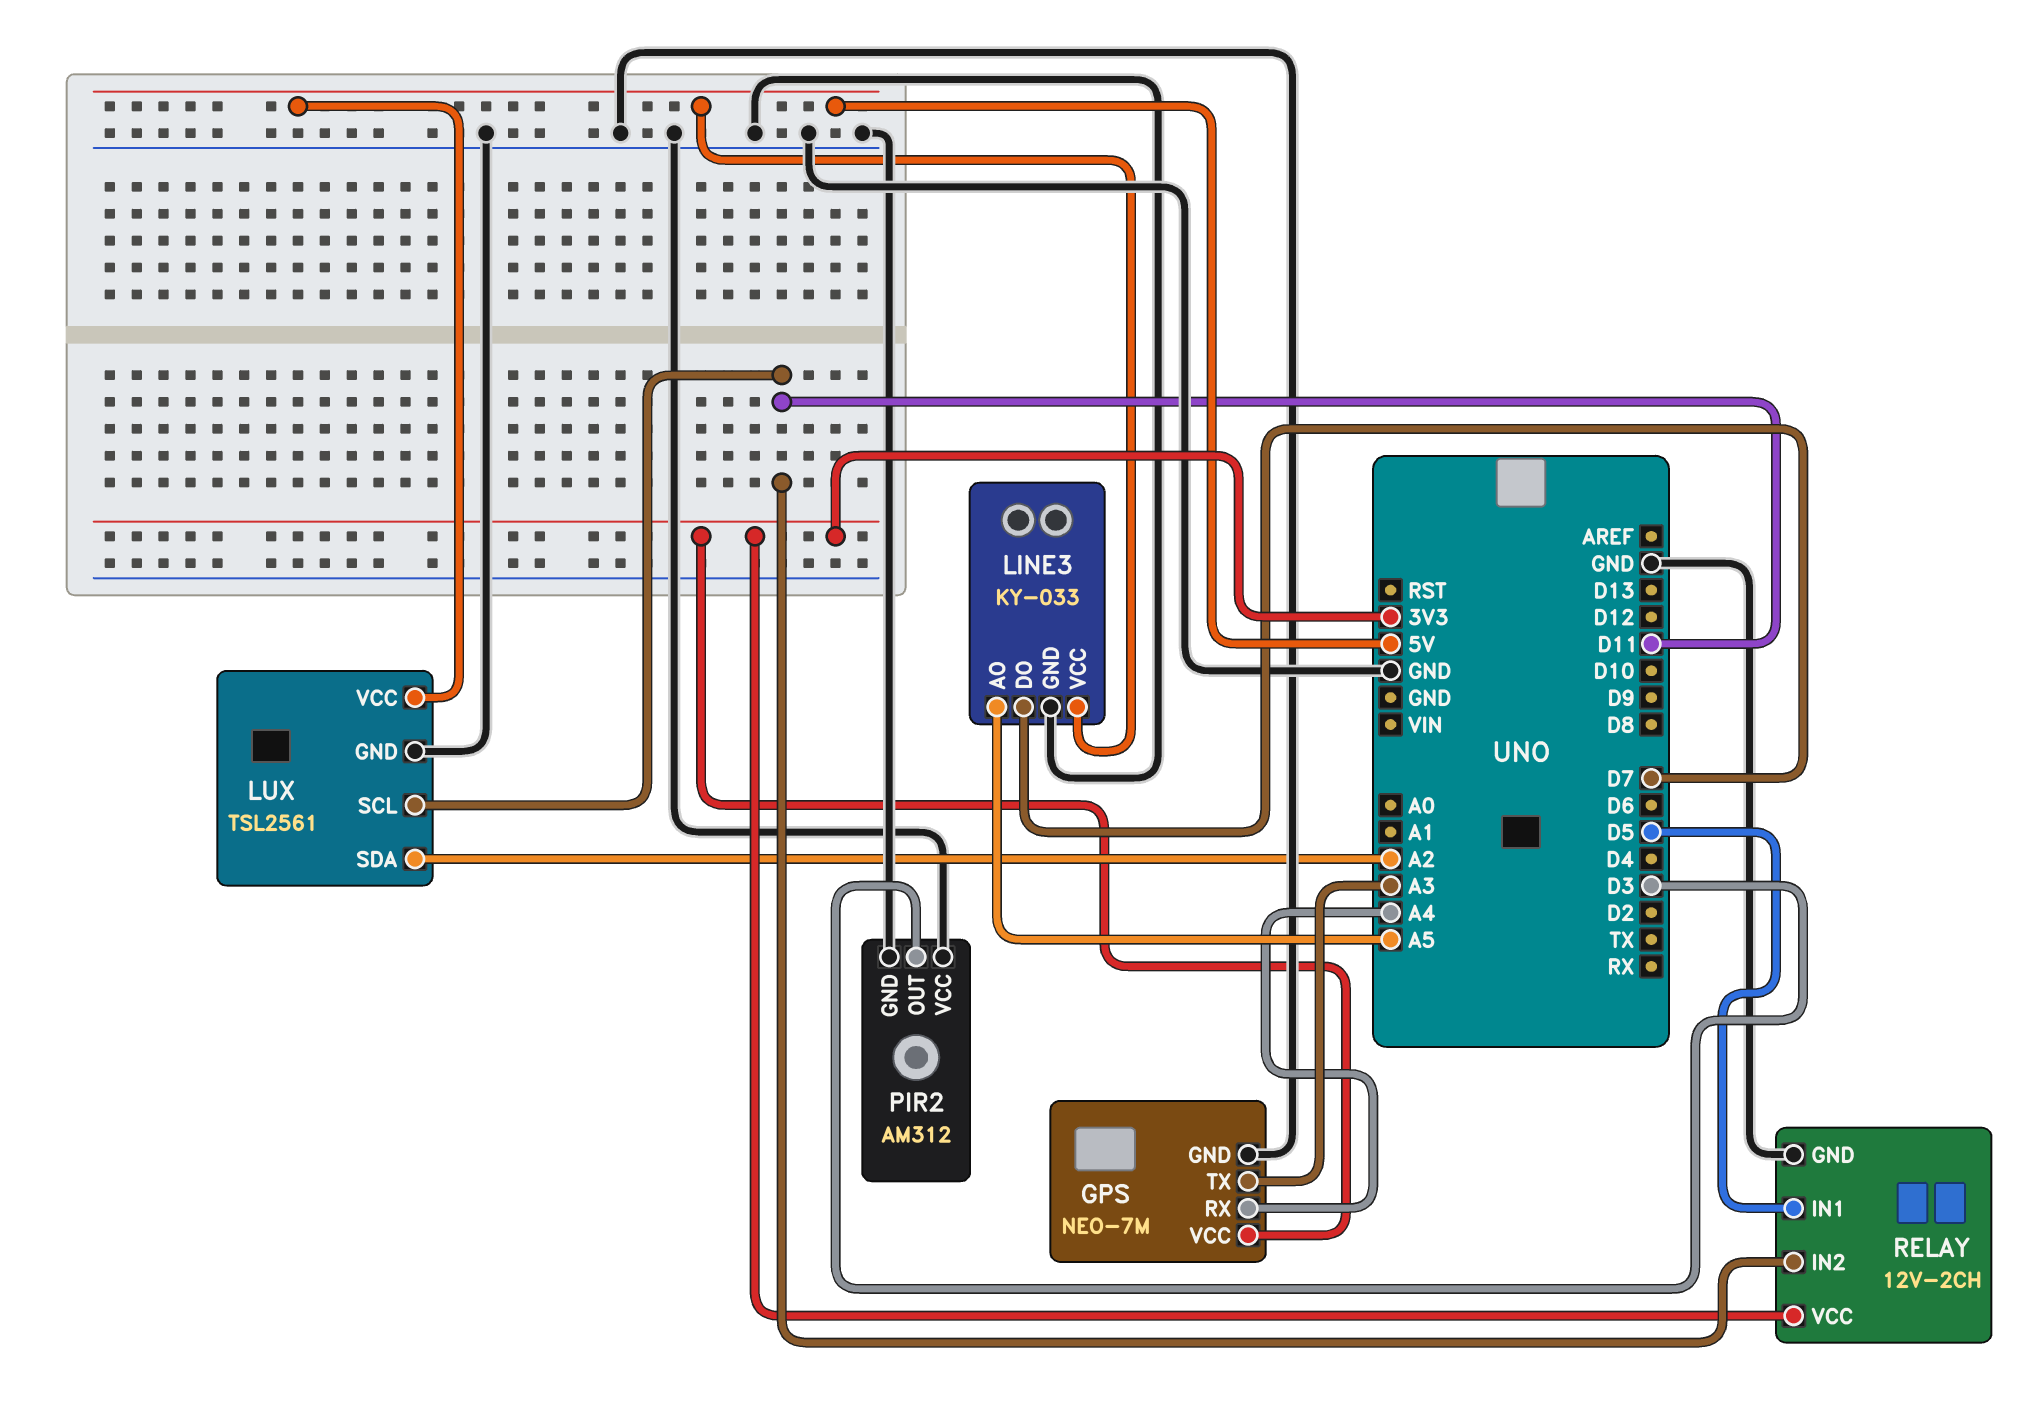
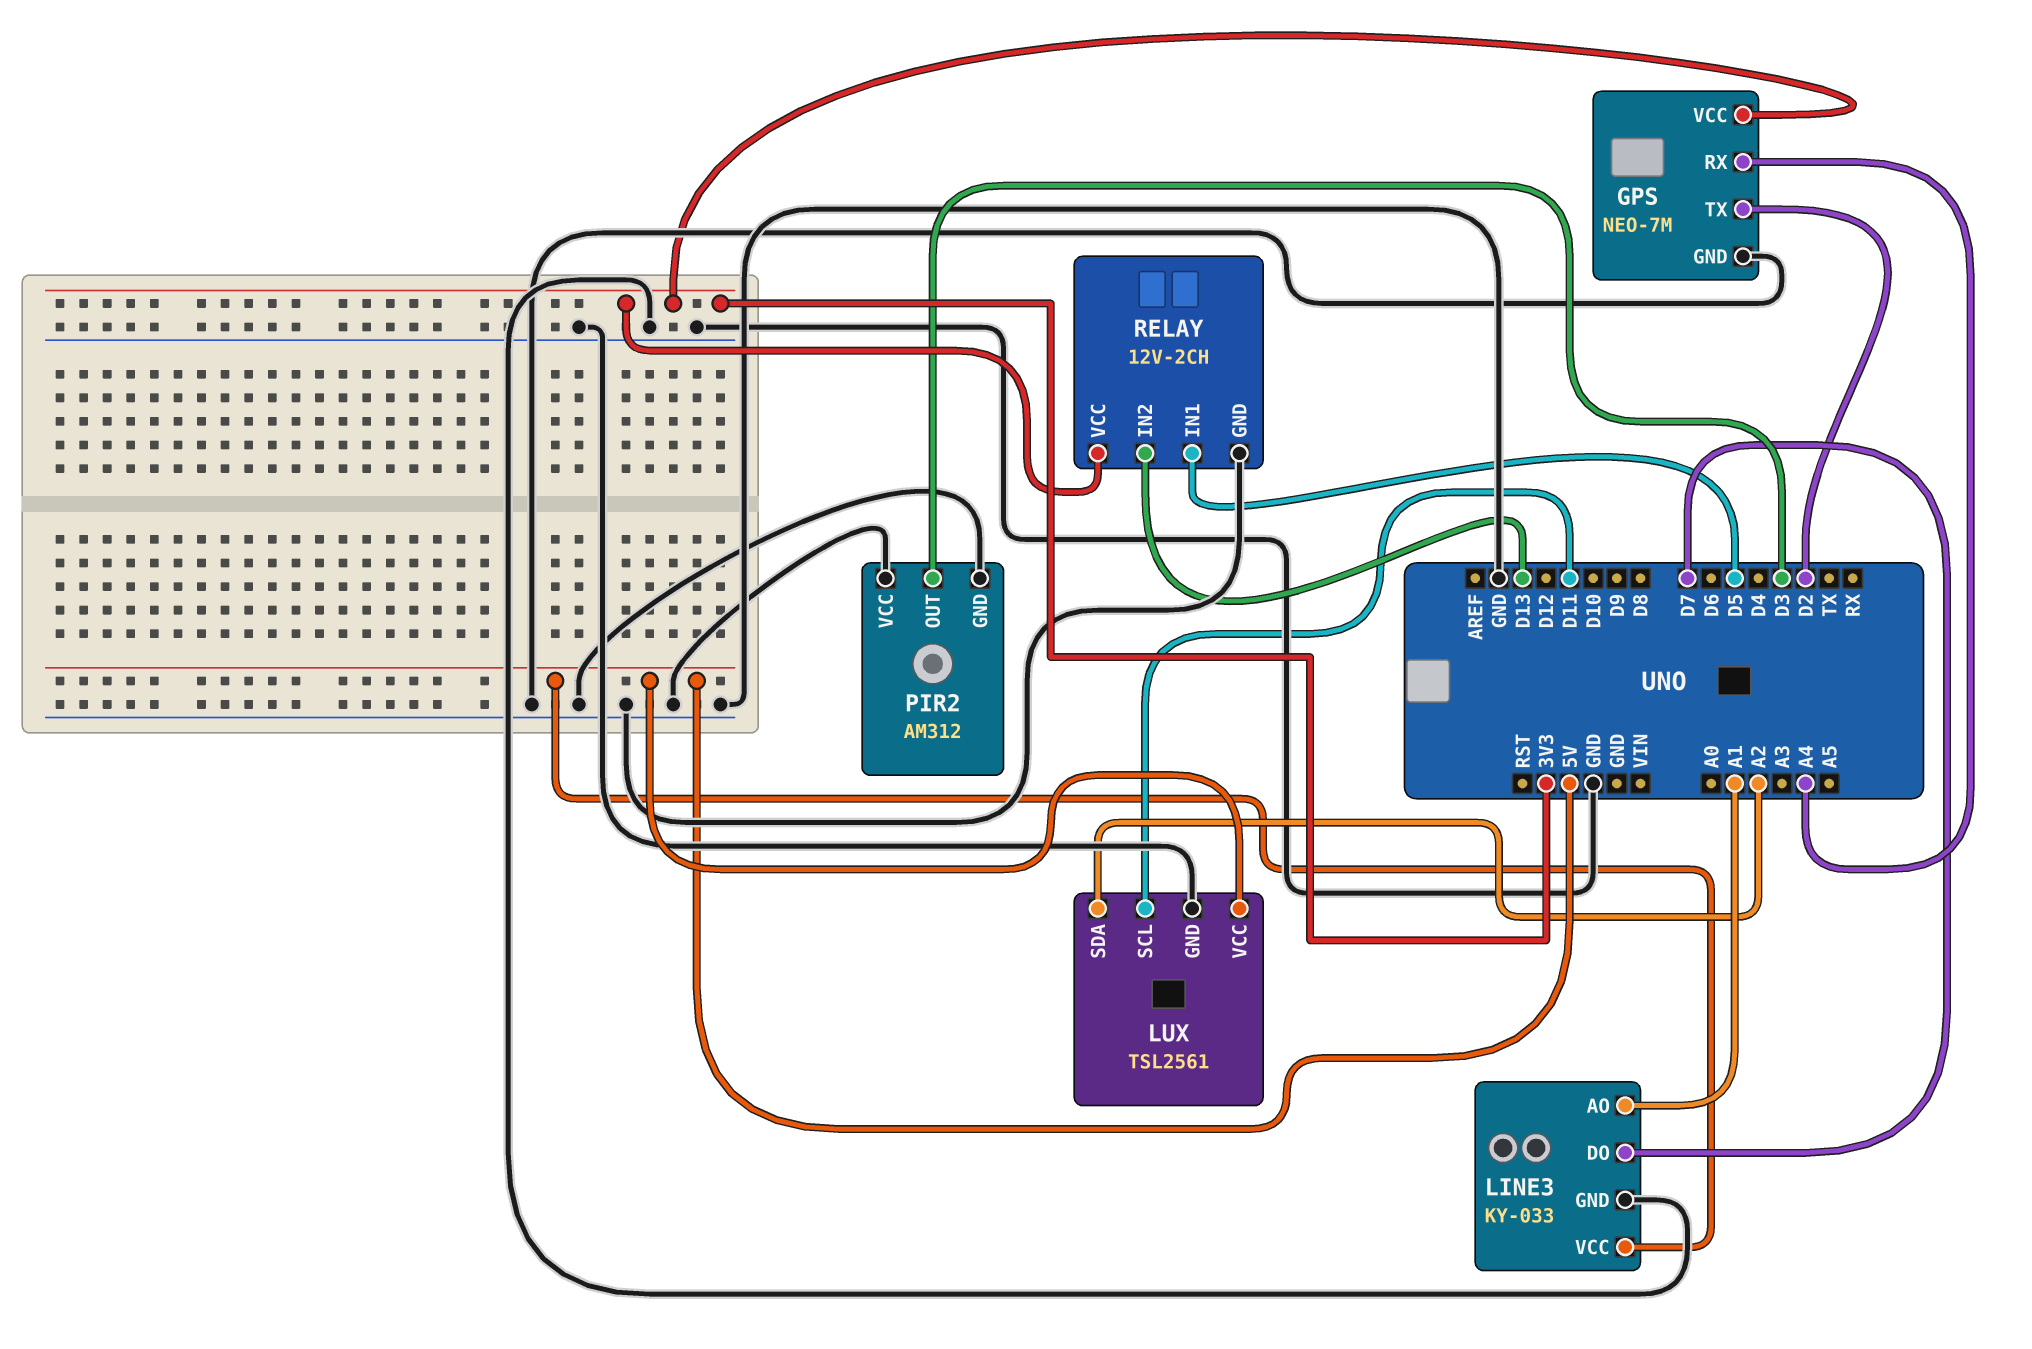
GPS pin TX: A3 -> D2
LINE3 pin AO: A5 -> A1
RELAY pin IN2: D11 -> D13

